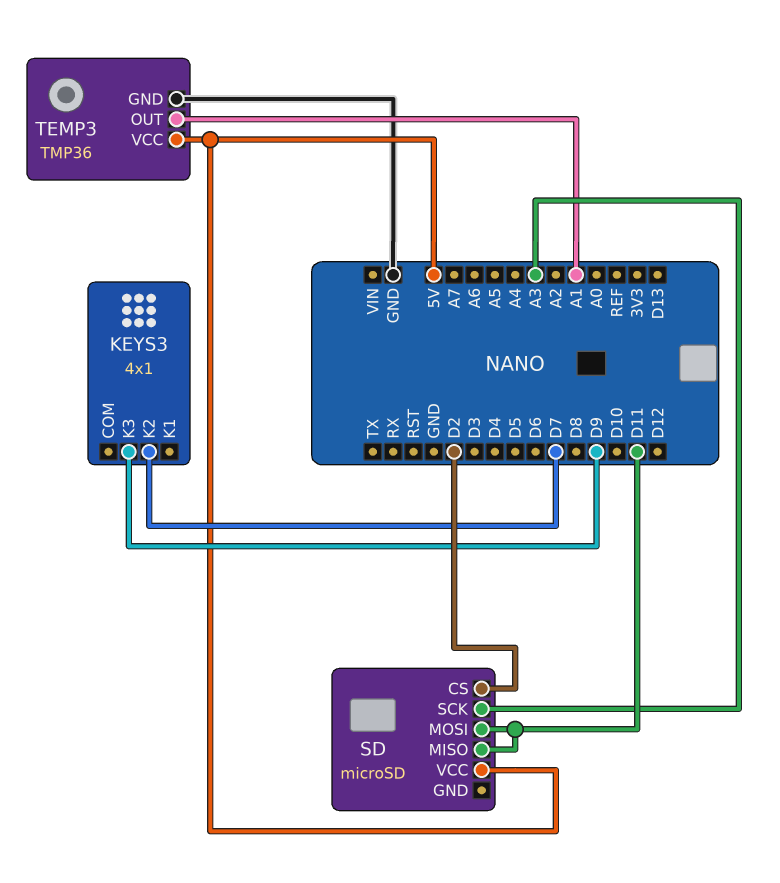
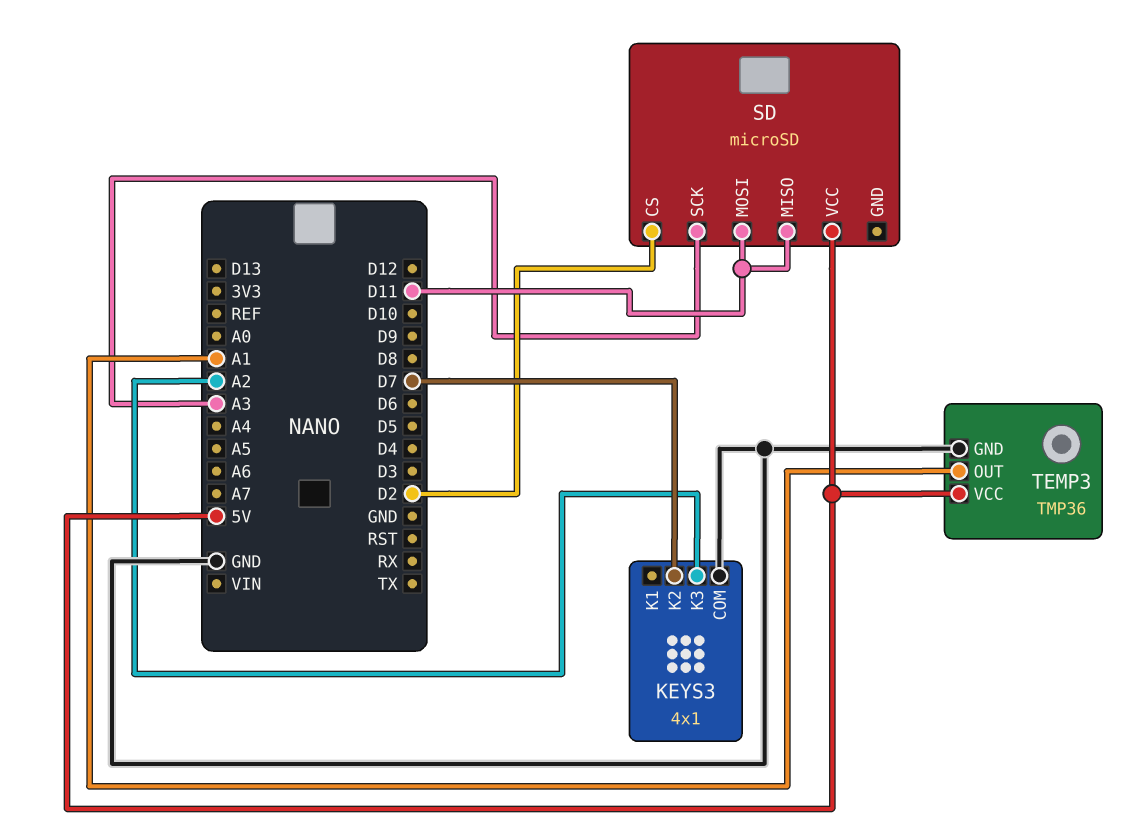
KEYS3 pin COM: none -> GND
KEYS3 pin K3: D9 -> A2

